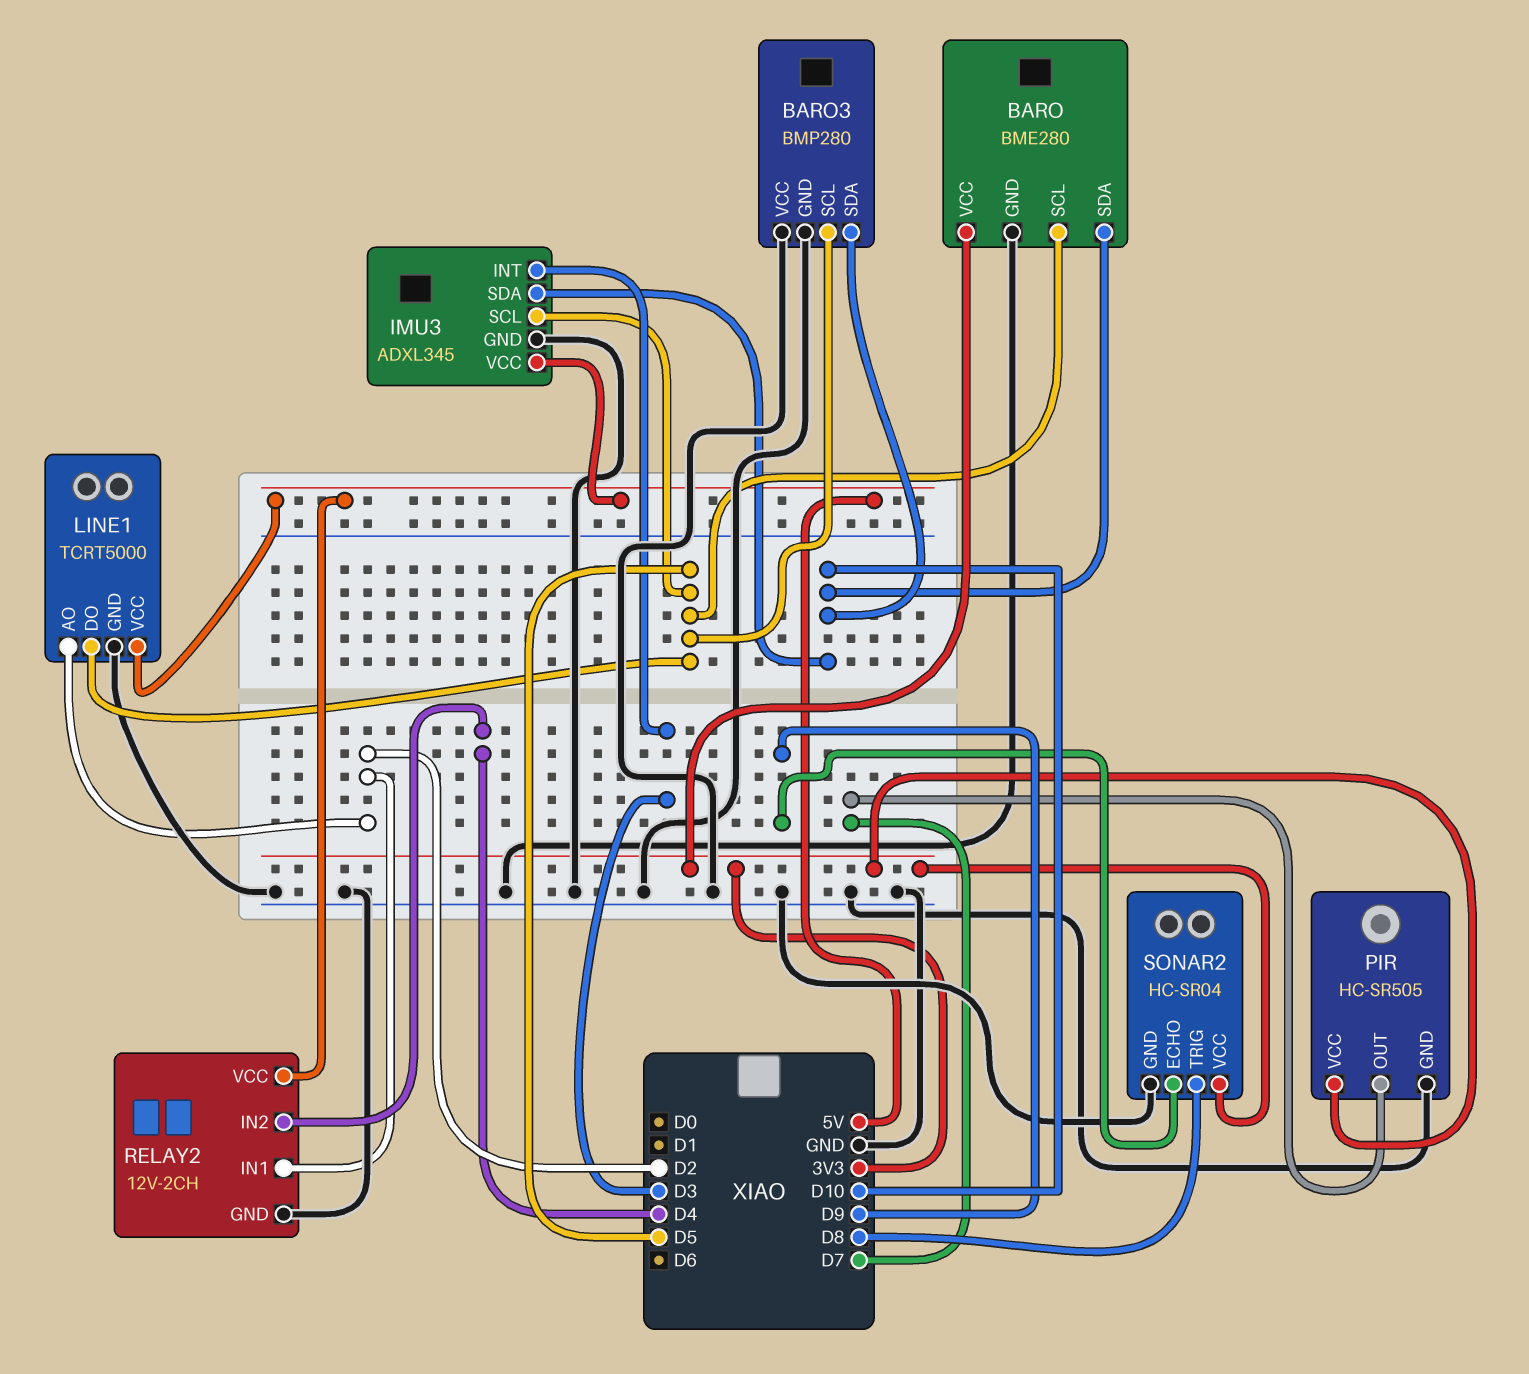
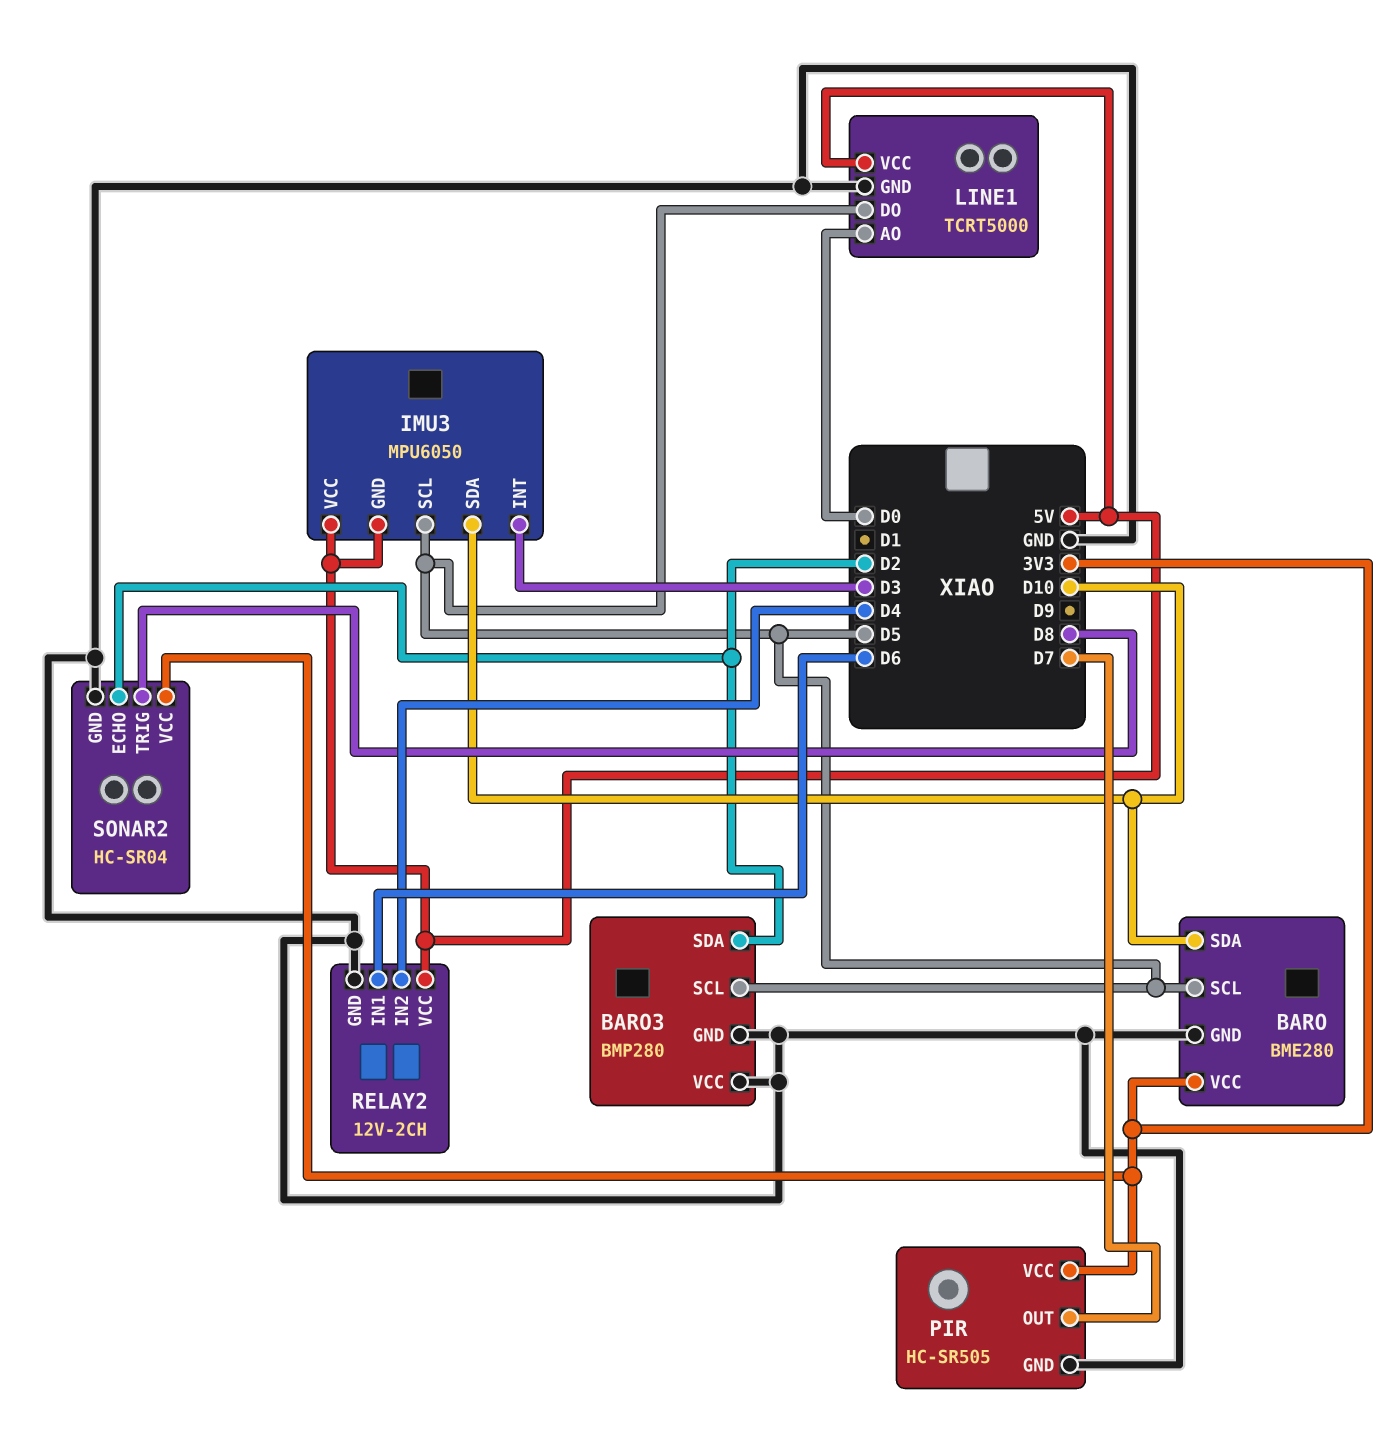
BARO3 pin SDA: D10 -> D2
IMU3: ADXL345 -> MPU6050
IMU3 pin GND: GND -> 5V
LINE1 pin AO: D2 -> D0
RELAY2 pin IN1: D2 -> D6
SONAR2 pin ECHO: D9 -> D2

